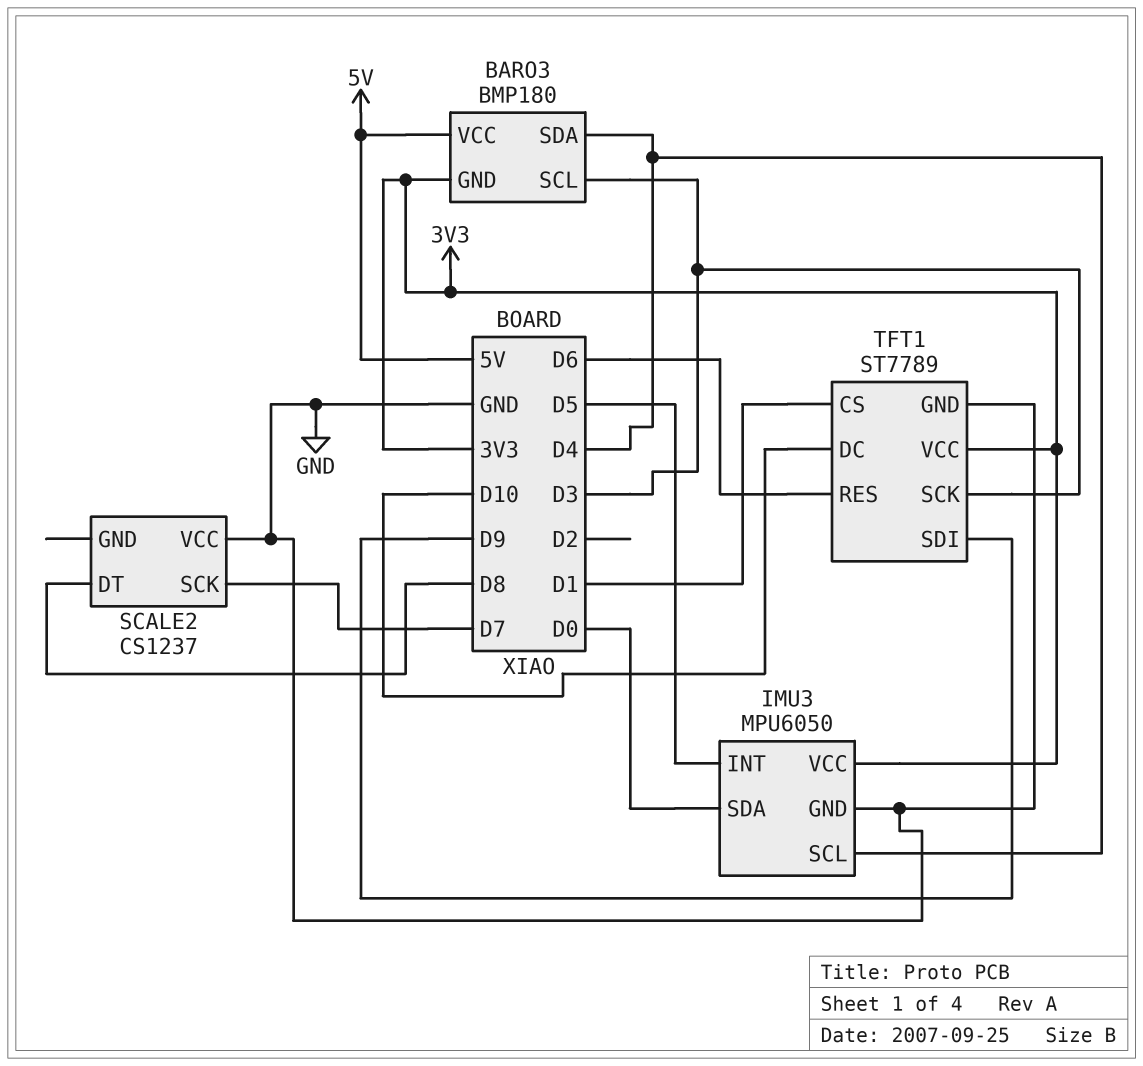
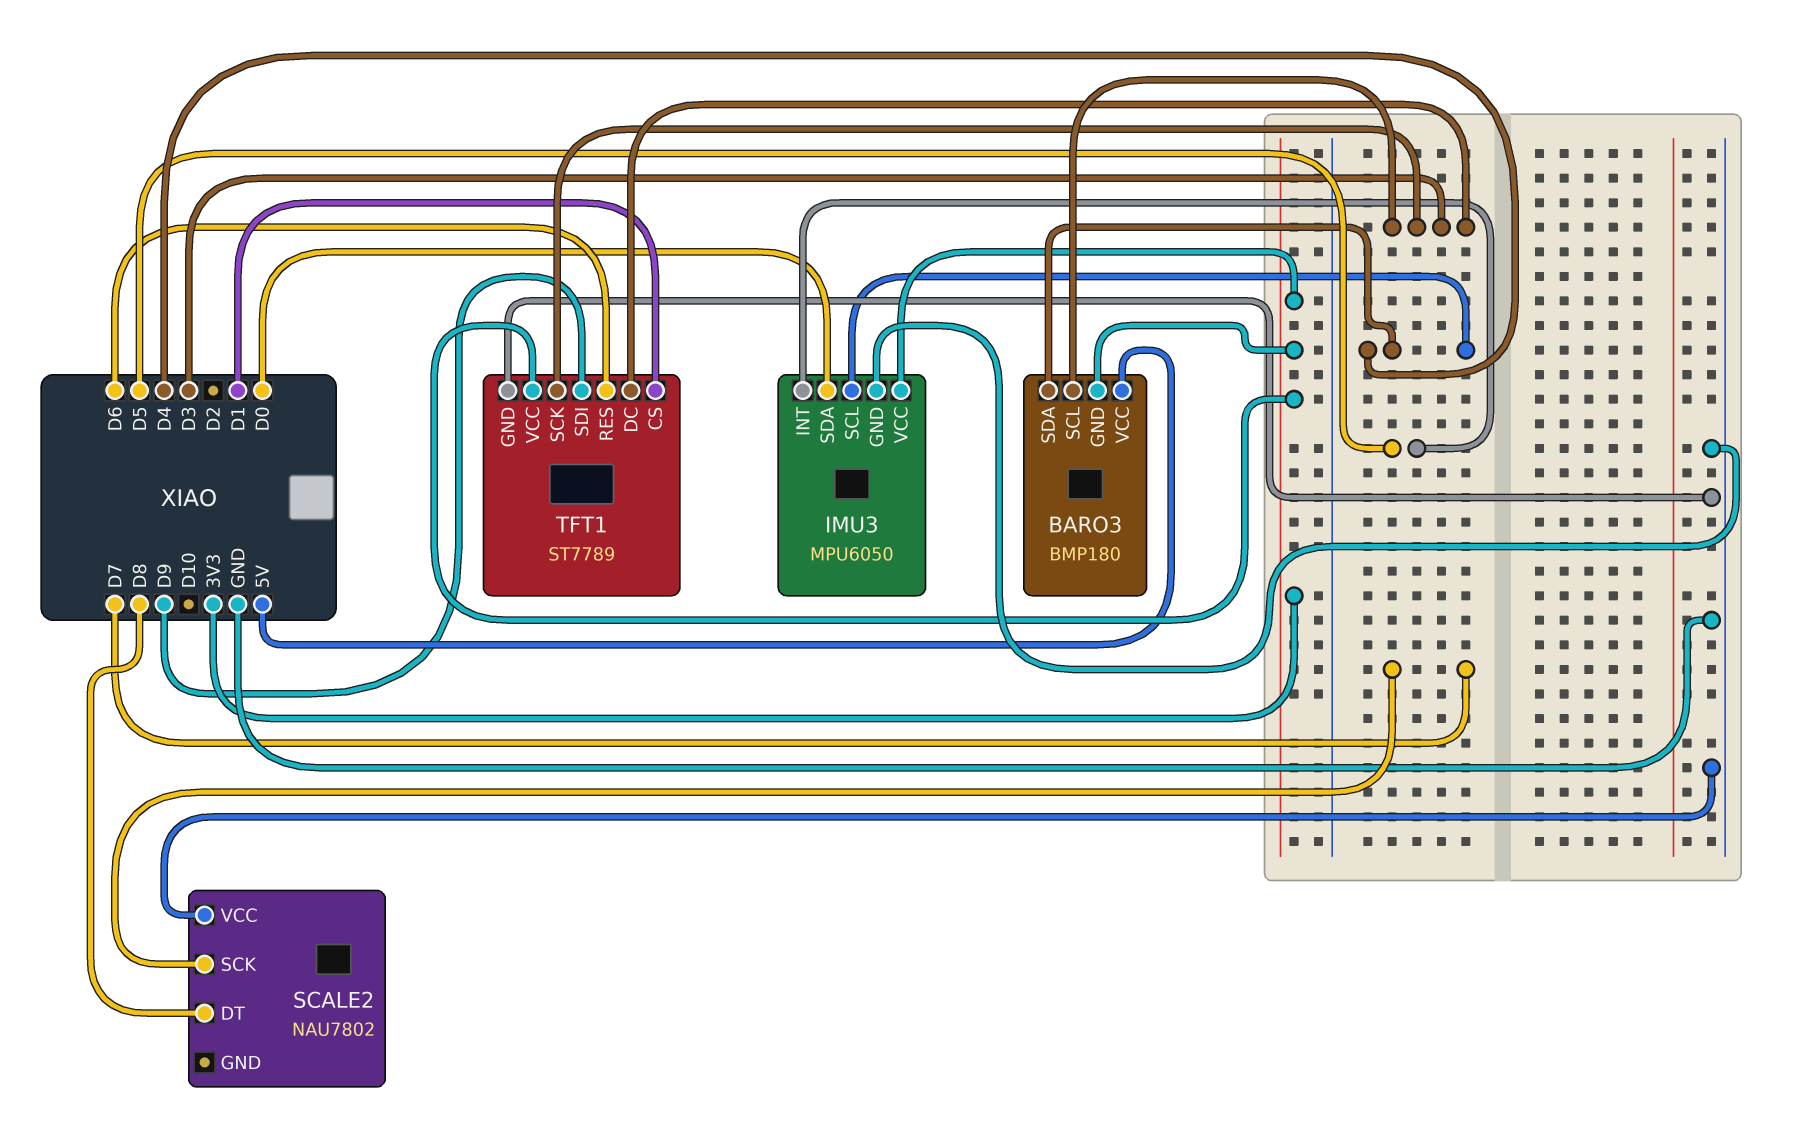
SCALE2: CS1237 -> NAU7802
TFT1 pin DC: D10 -> D3

